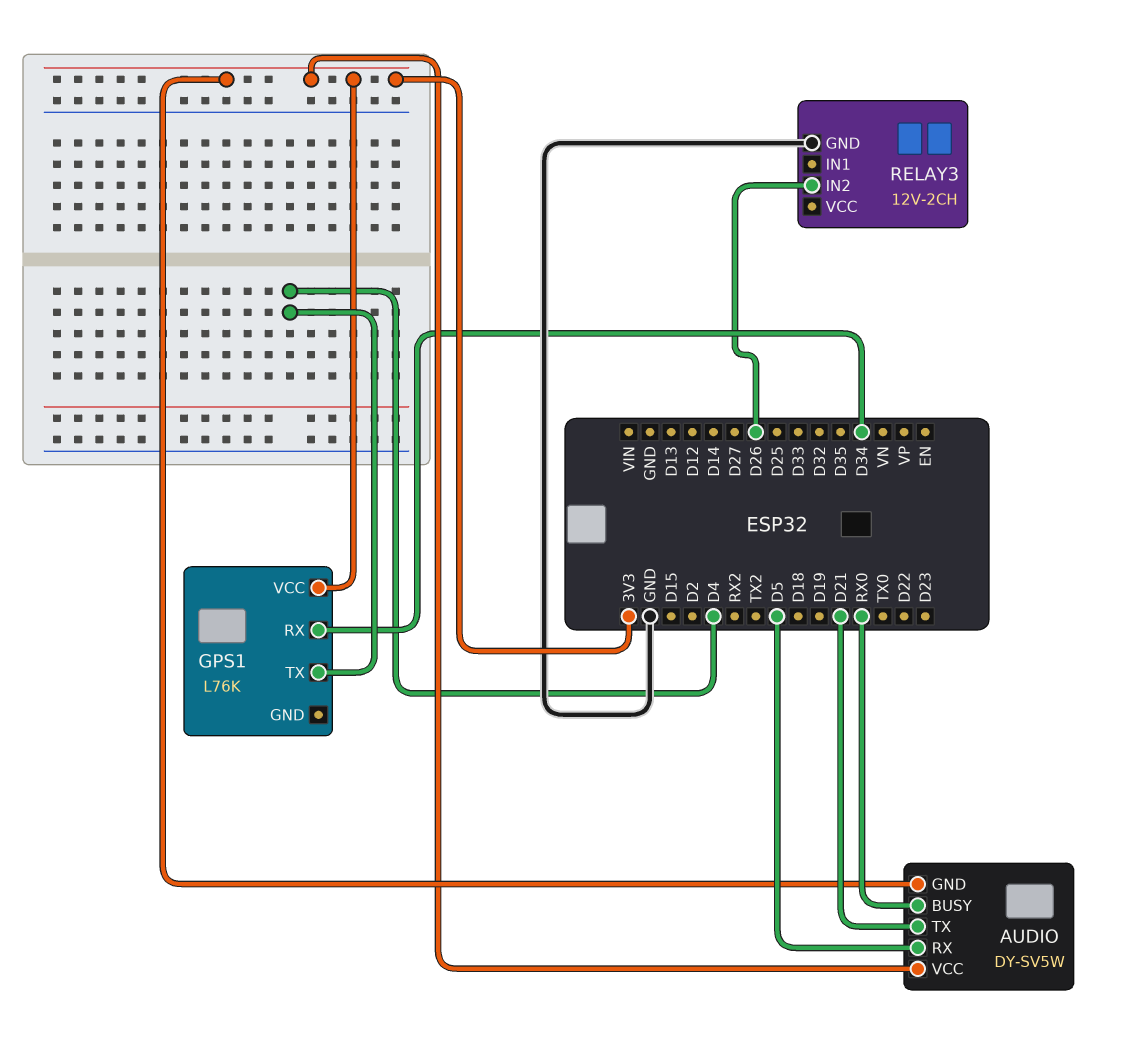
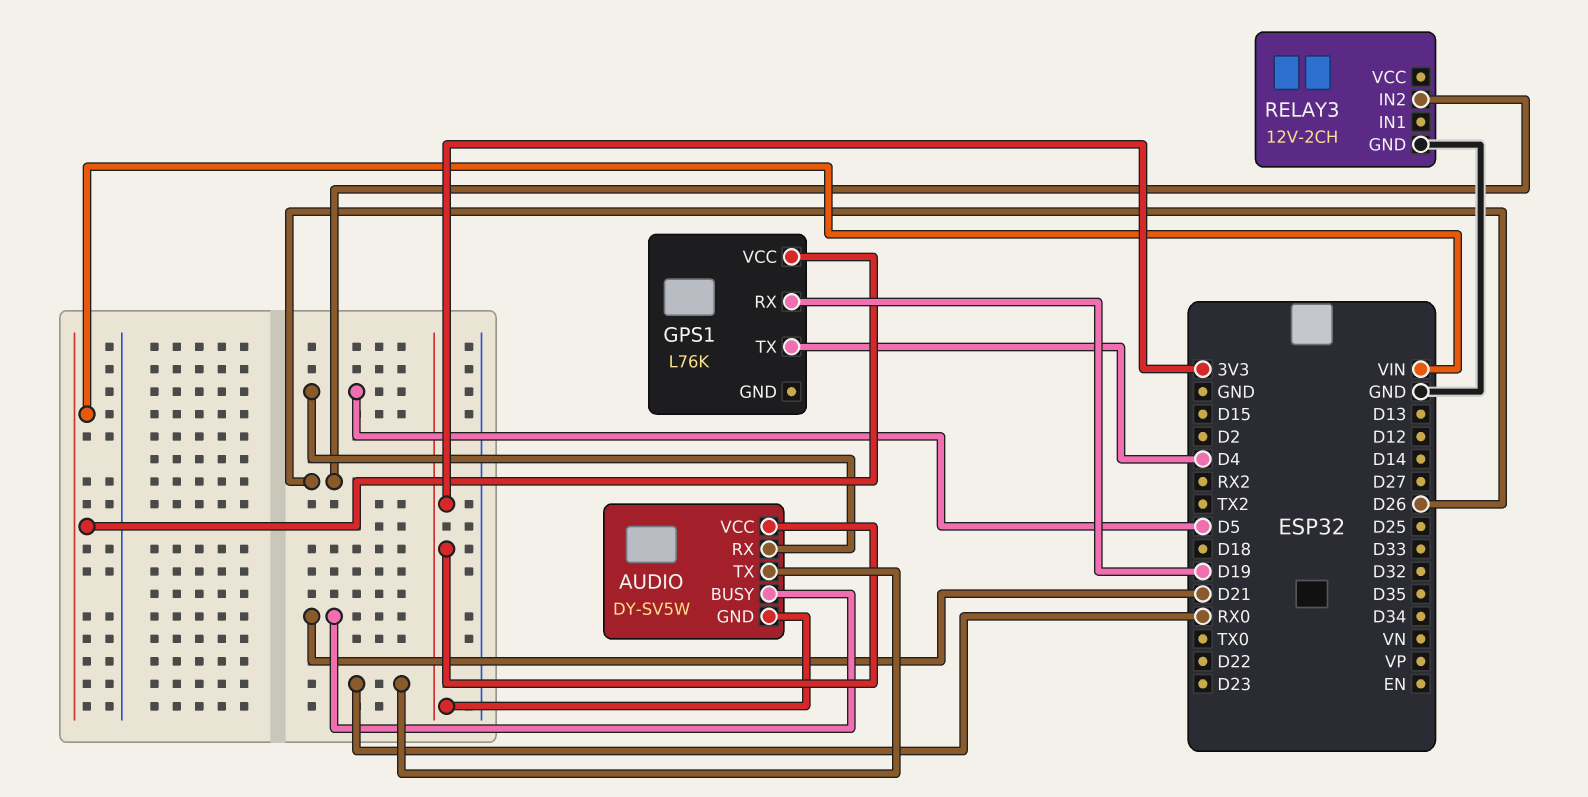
AUDIO pin BUSY: RX0 -> D21
AUDIO pin TX: D21 -> RX0
GPS1 pin RX: D34 -> D19
GPS1 pin VCC: 3V3 -> VIN

